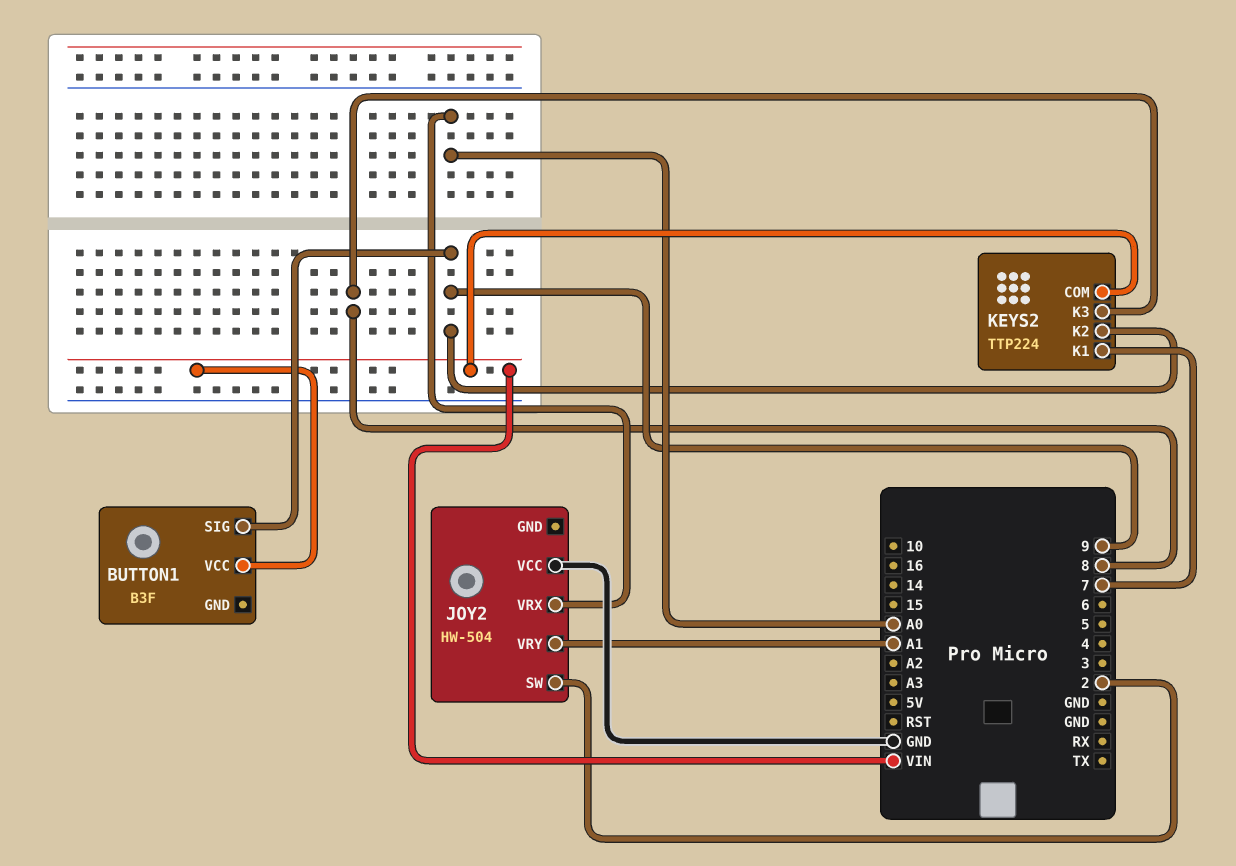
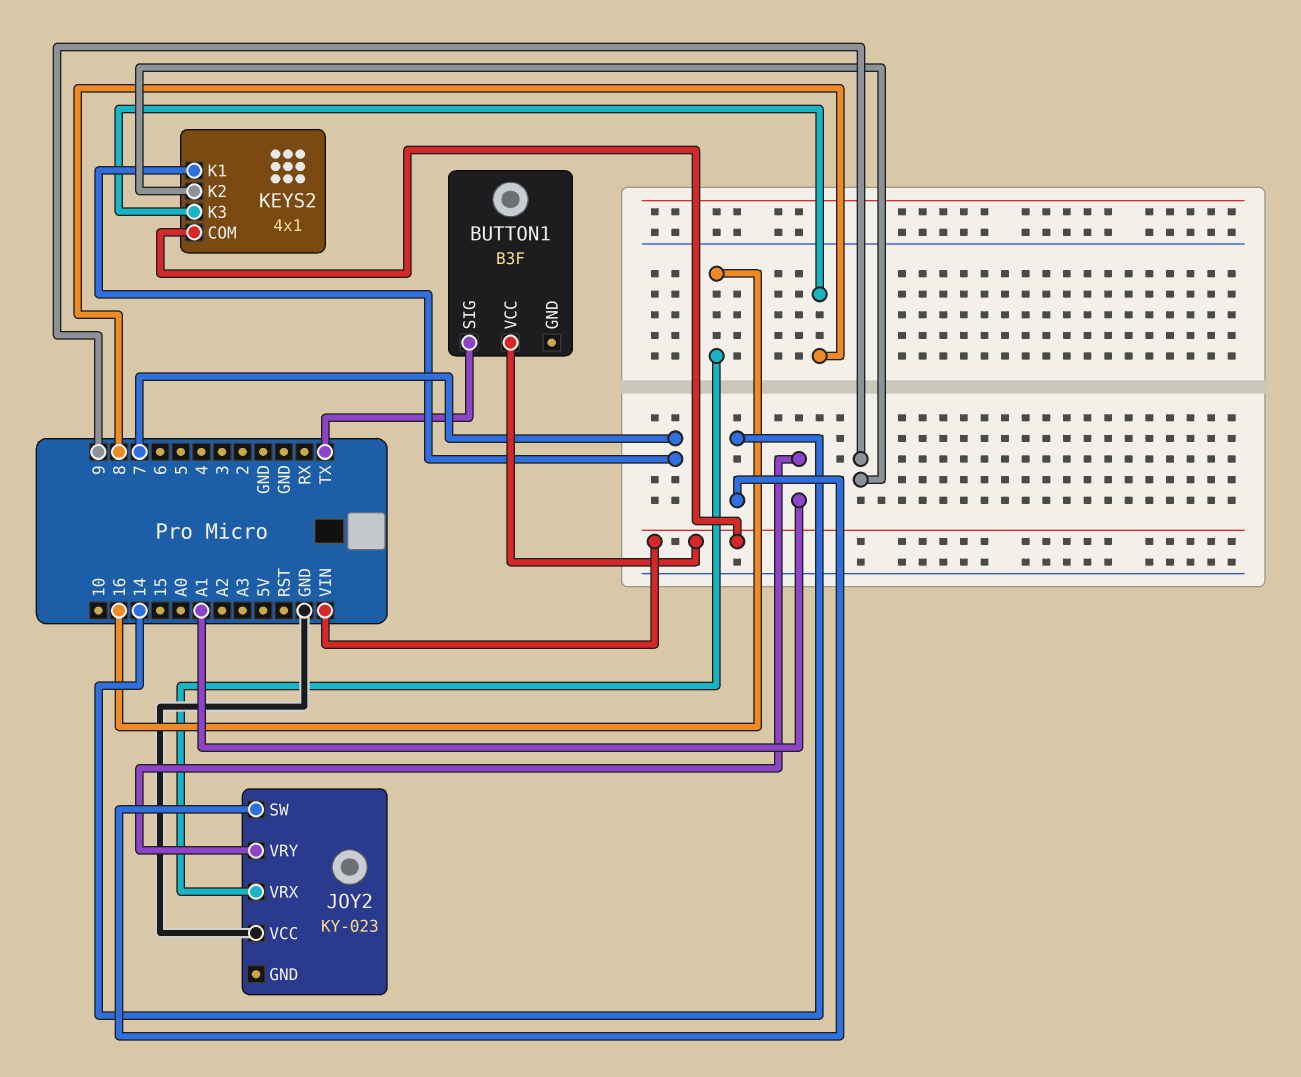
BUTTON1 pin SIG: 9 -> TX
JOY2: HW-504 -> KY-023
JOY2 pin SW: 2 -> 14
JOY2 pin VRX: A0 -> 16
KEYS2: TTP224 -> 4x1

